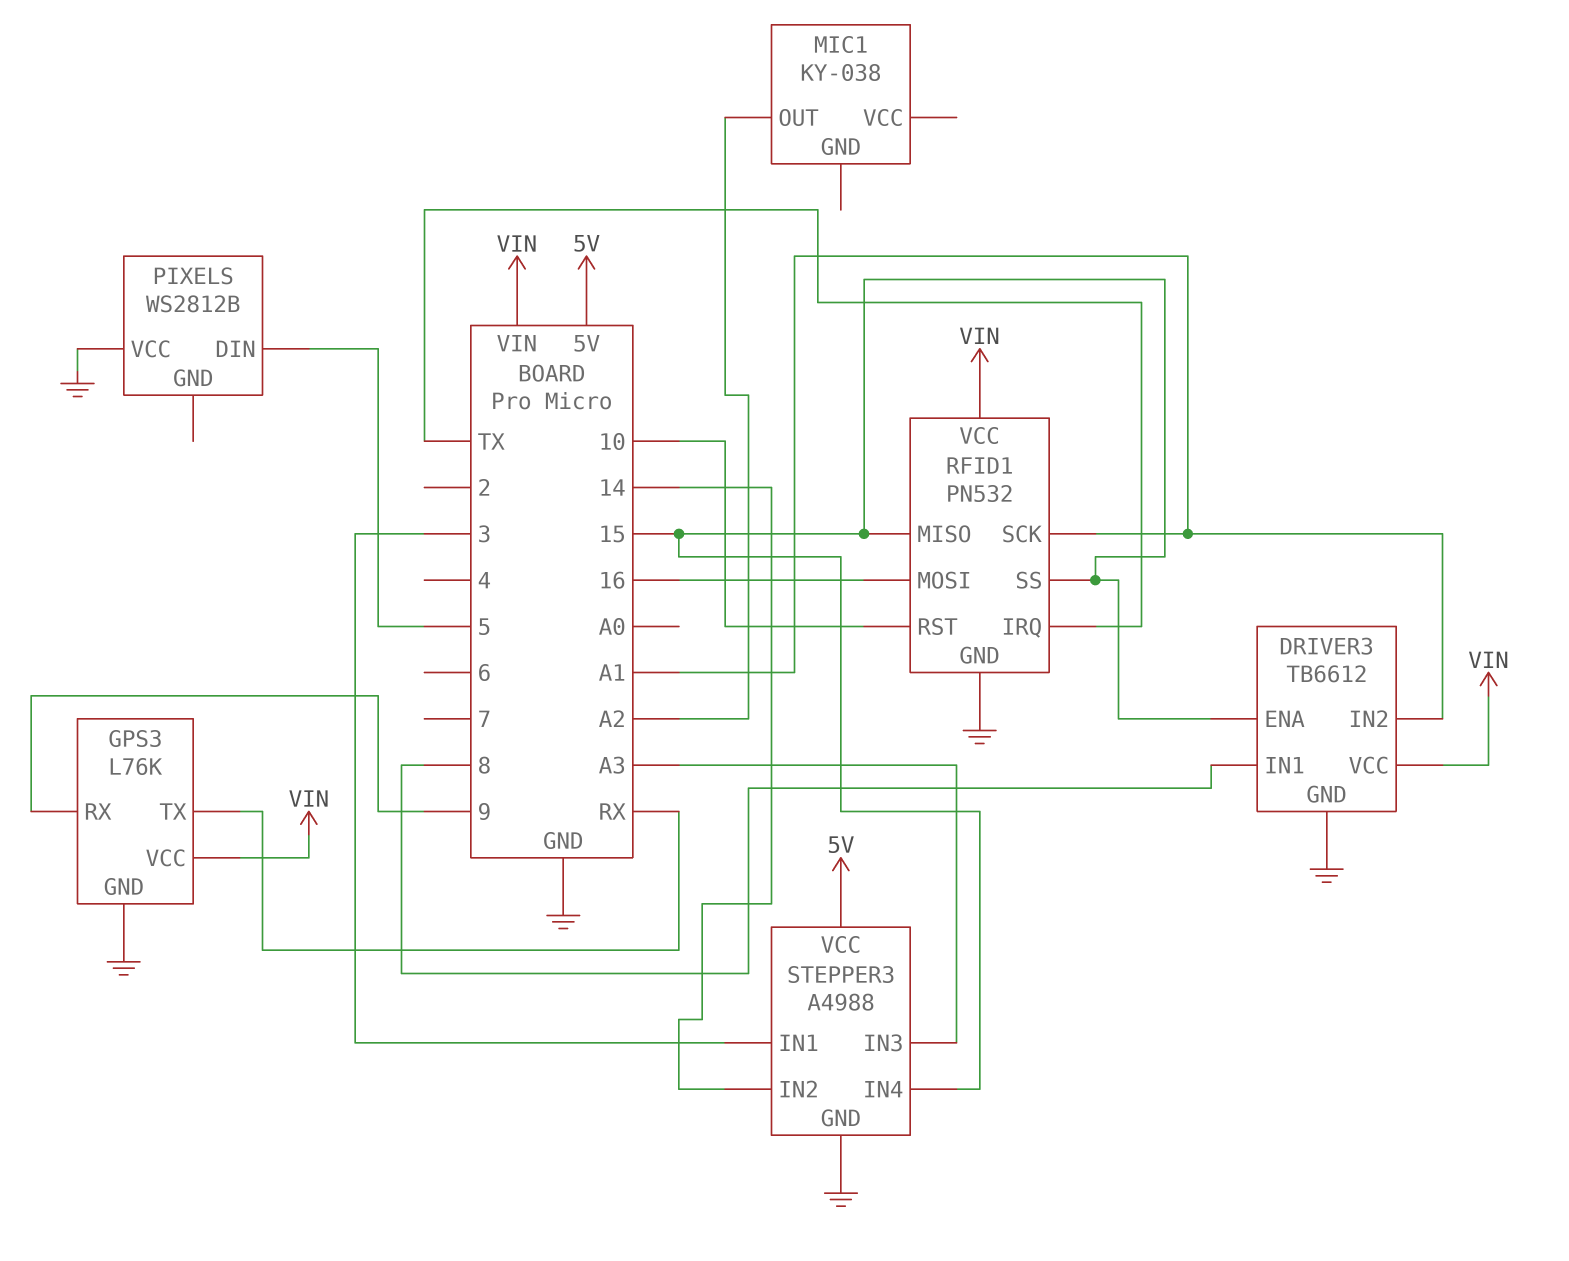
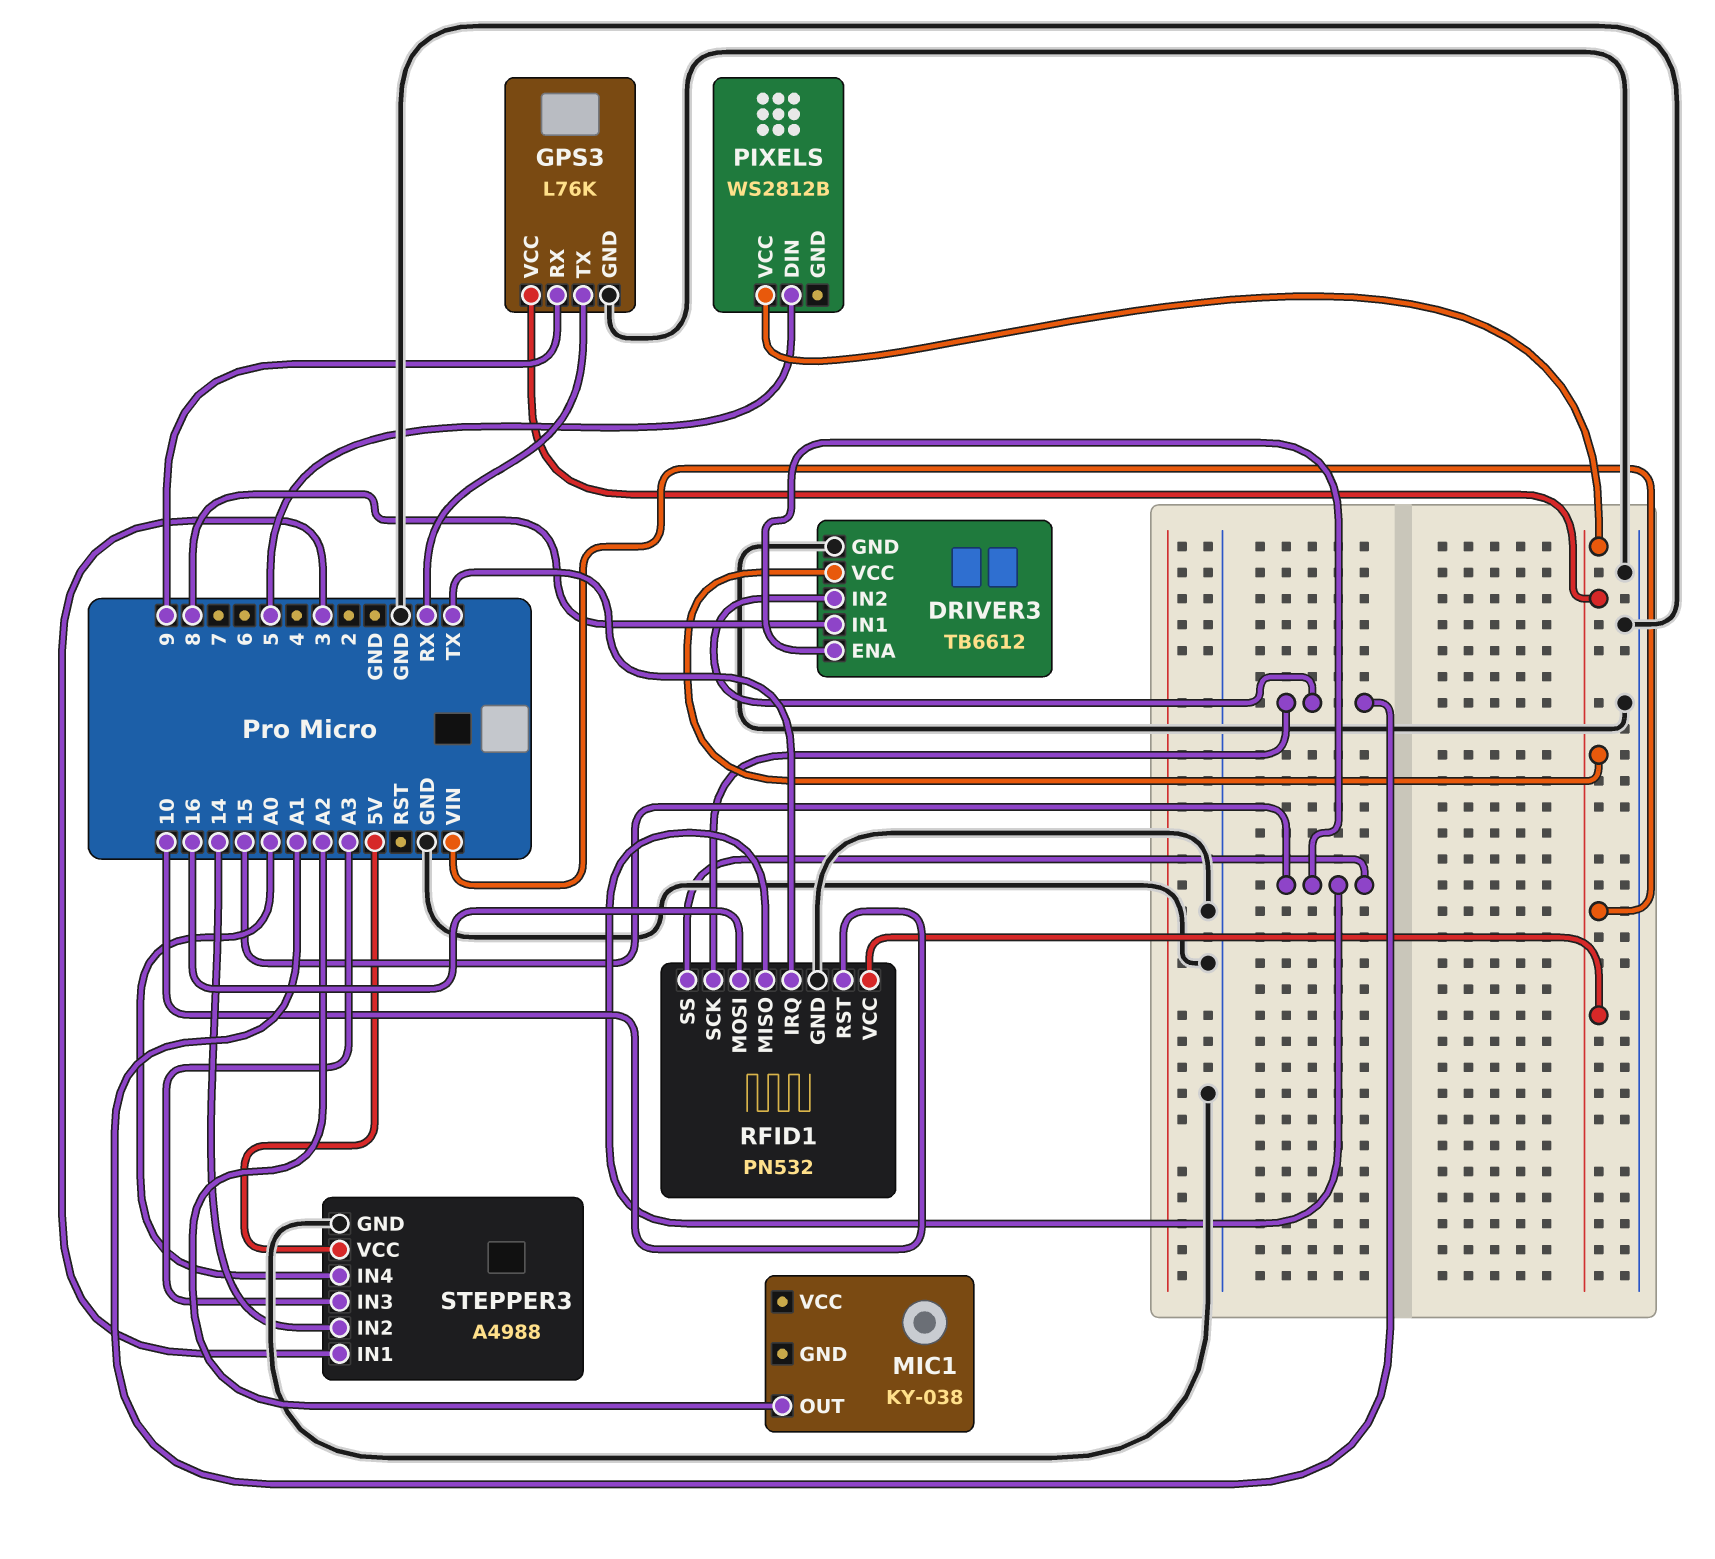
PIXELS pin VCC: GND -> VIN
STEPPER3 pin IN4: 15 -> A0

